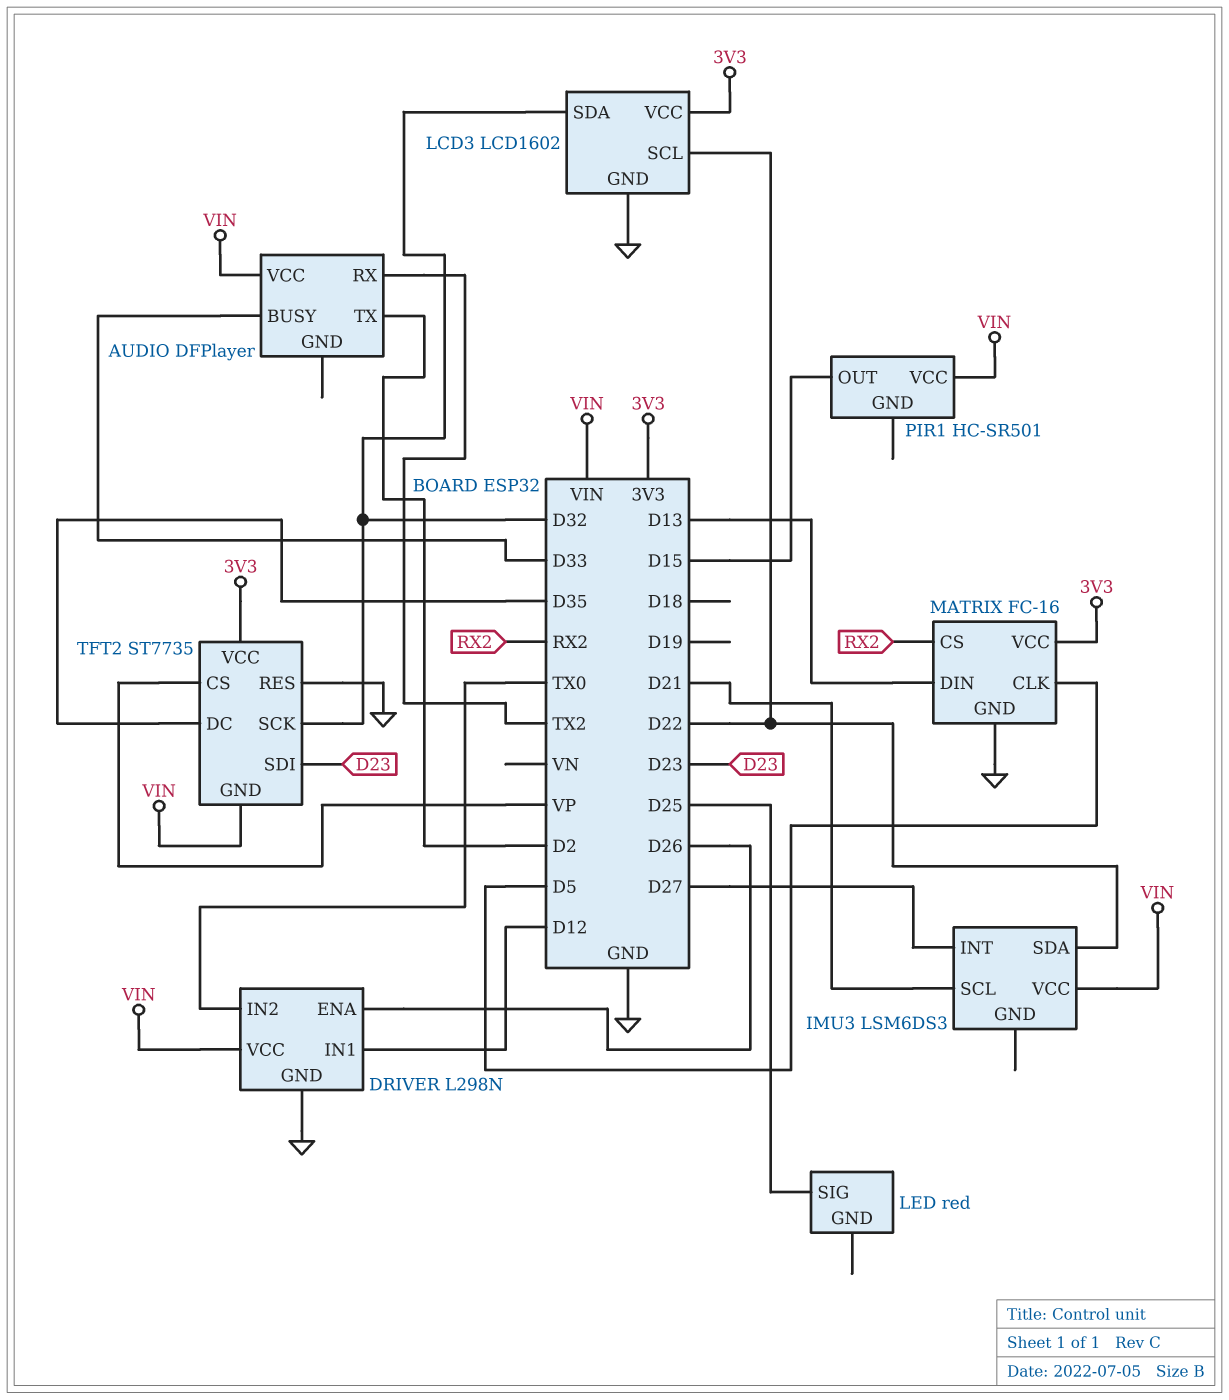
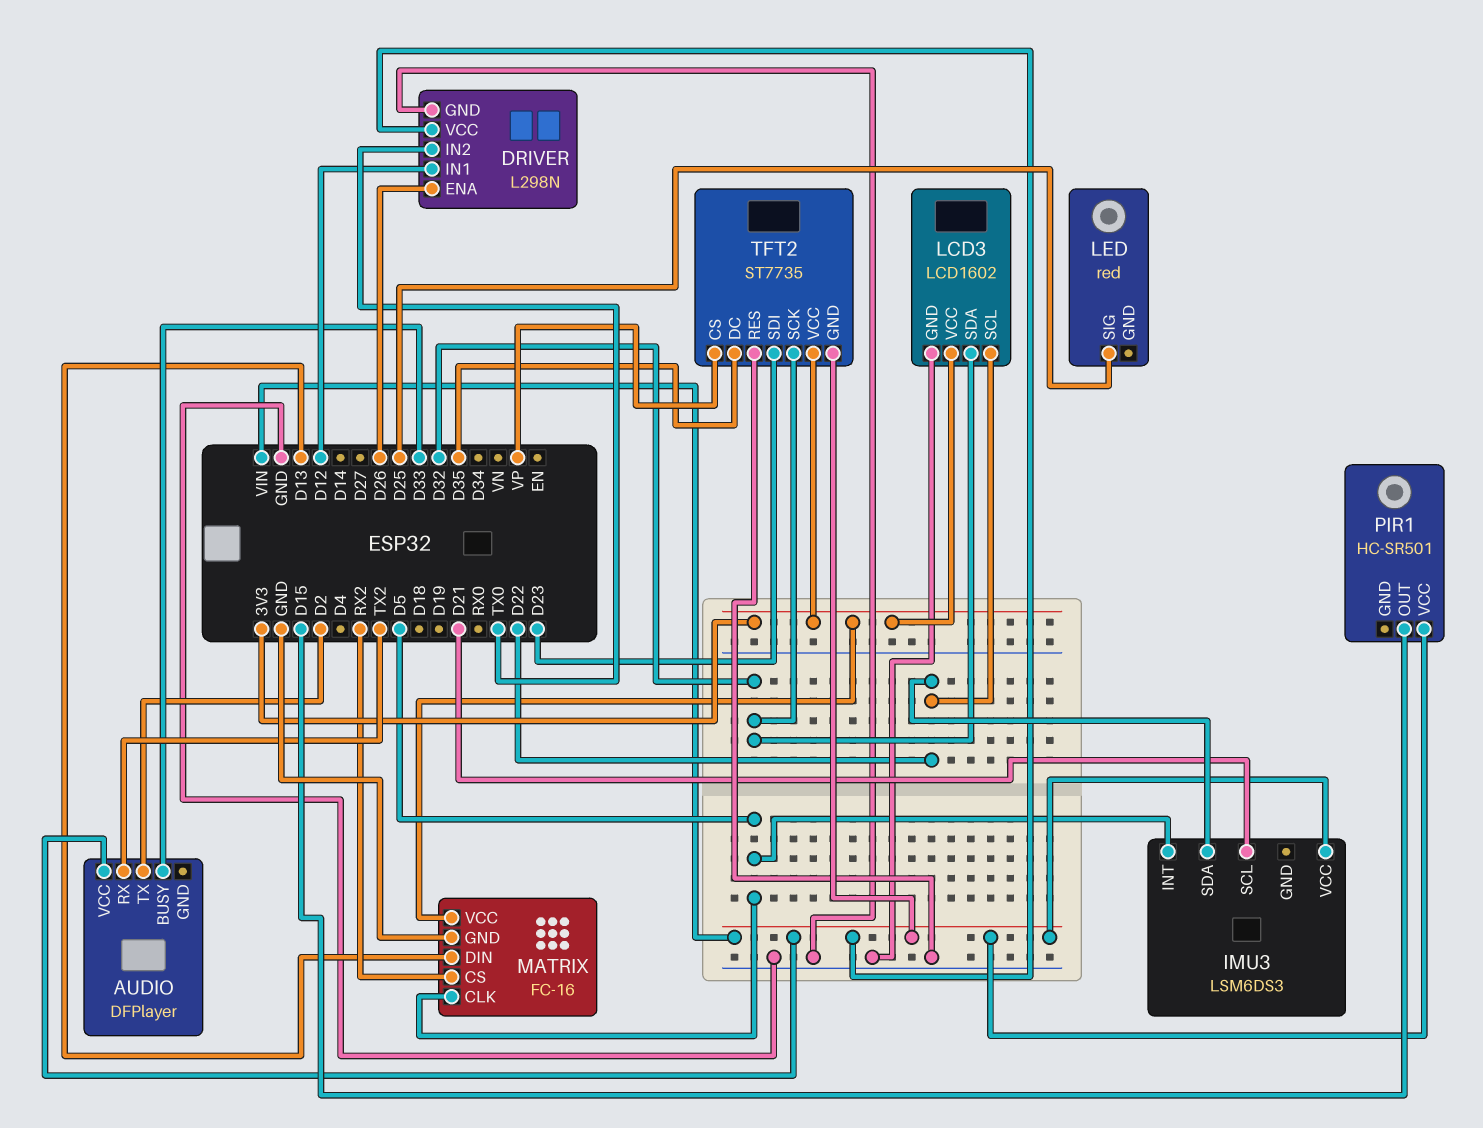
IMU3 pin INT: D27 -> D5

